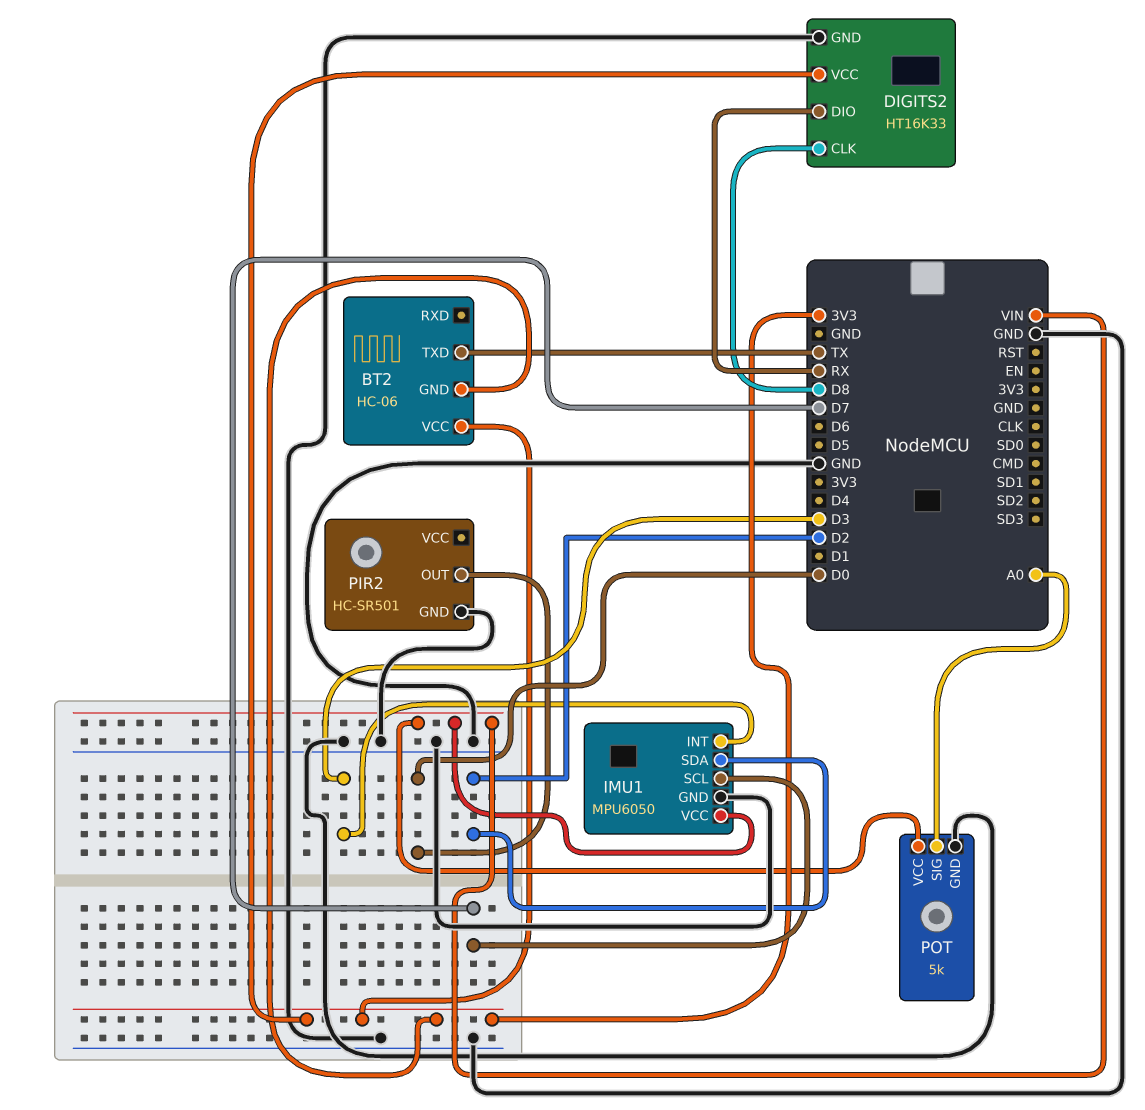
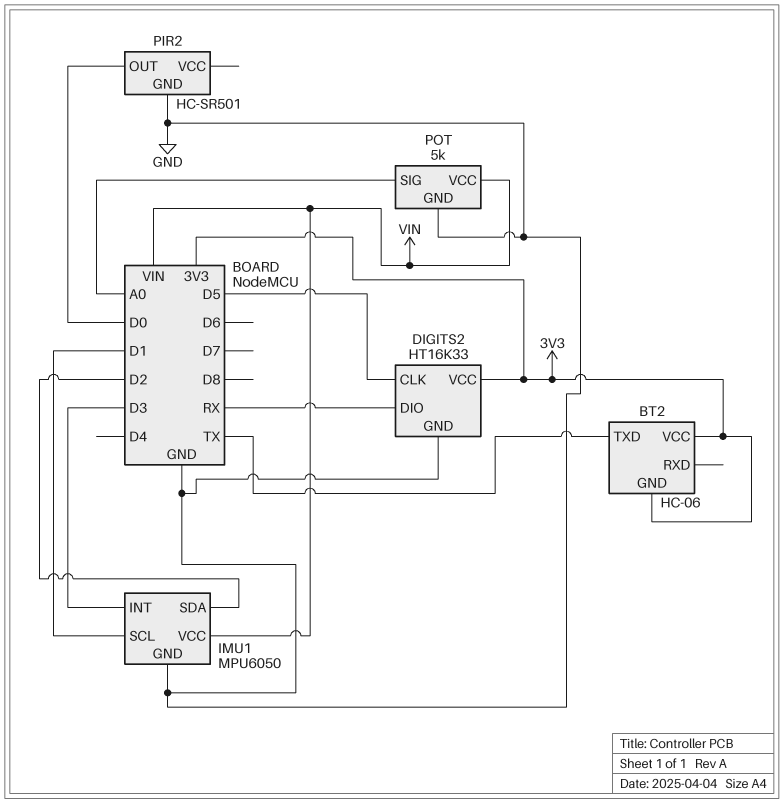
DIGITS2 pin CLK: D8 -> D5
IMU1 pin SCL: D7 -> D1

